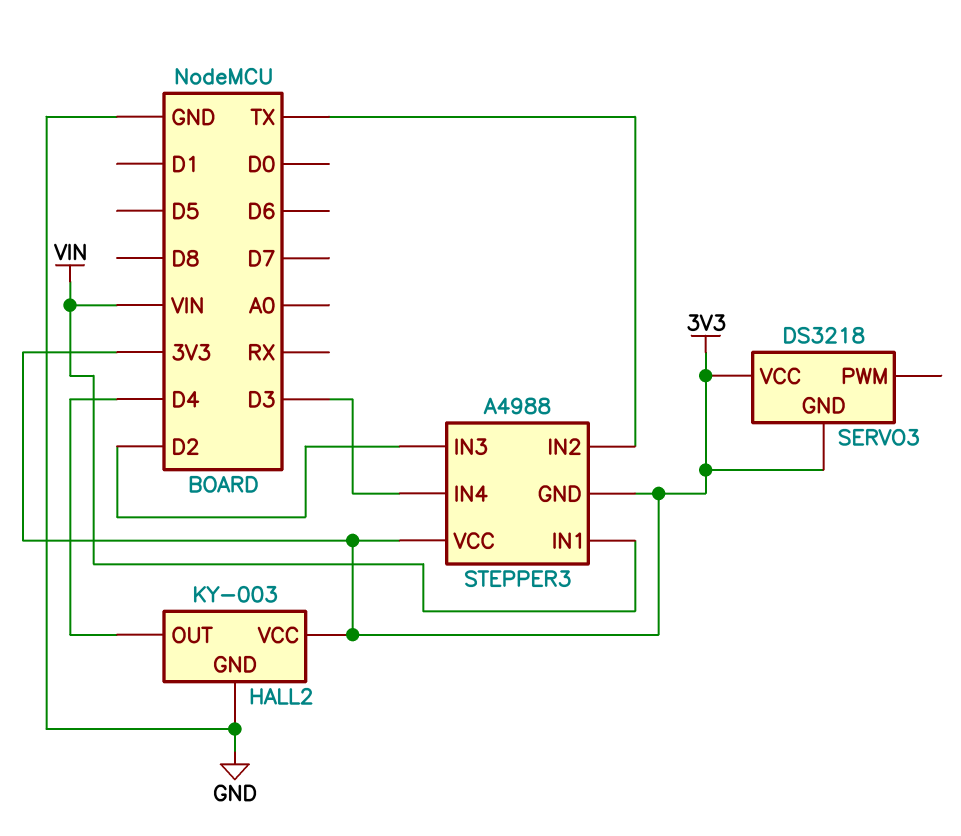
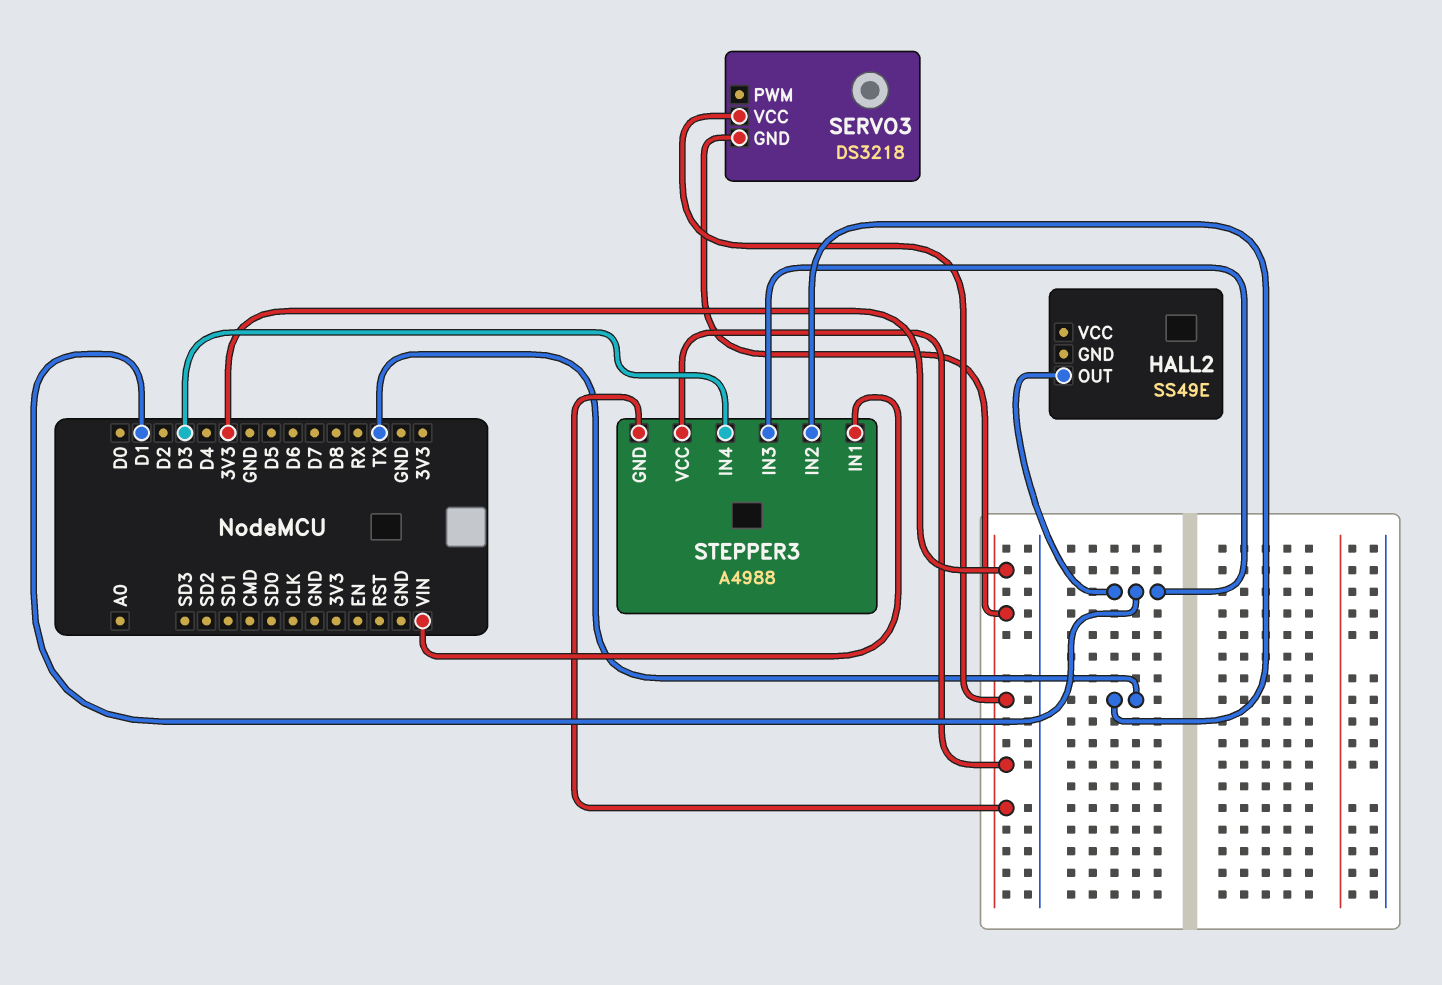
HALL2: KY-003 -> SS49E
HALL2 pin GND: GND -> none
HALL2 pin OUT: D4 -> D1
HALL2 pin VCC: 3V3 -> none
STEPPER3 pin IN3: D2 -> D1

